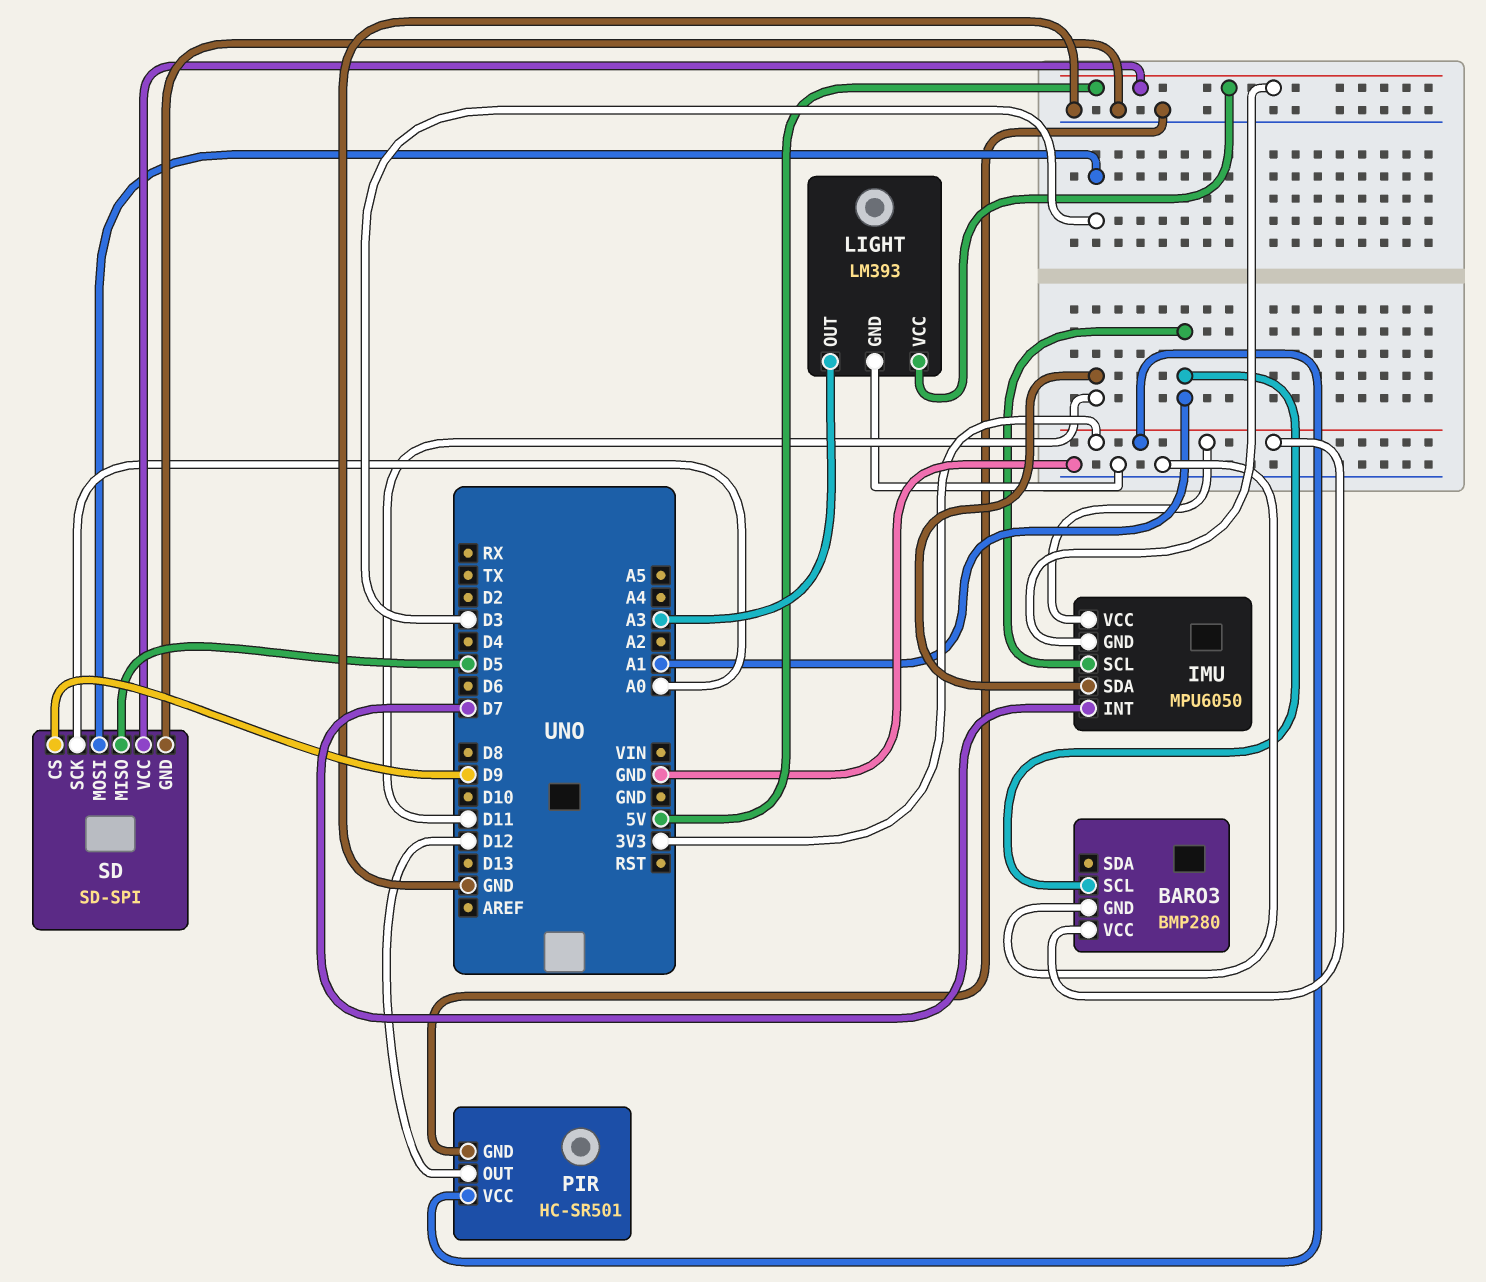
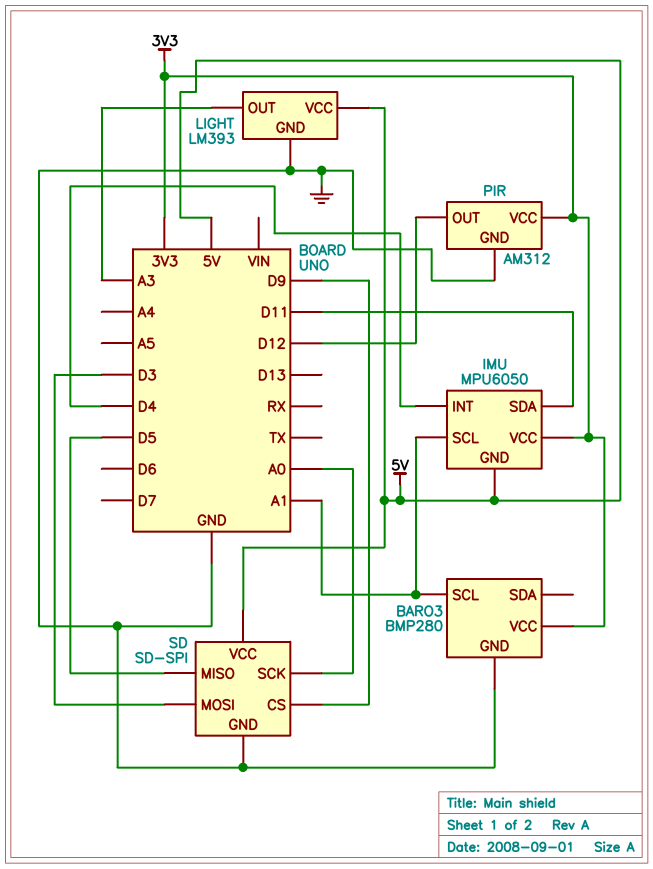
IMU pin INT: D7 -> D4
PIR: HC-SR501 -> AM312

